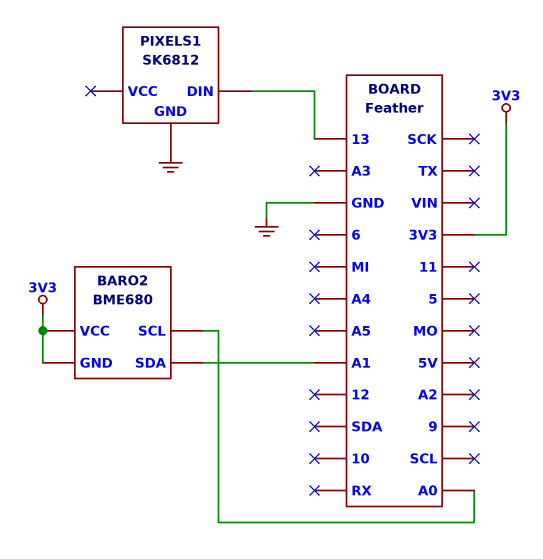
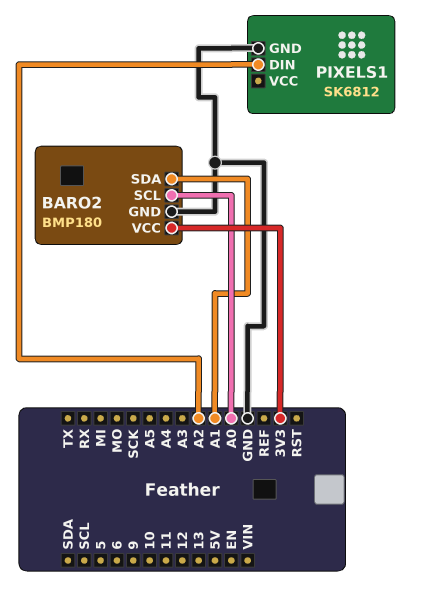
BARO2: BME680 -> BMP180
BARO2 pin GND: 3V3 -> GND
PIXELS1 pin DIN: 13 -> A2

